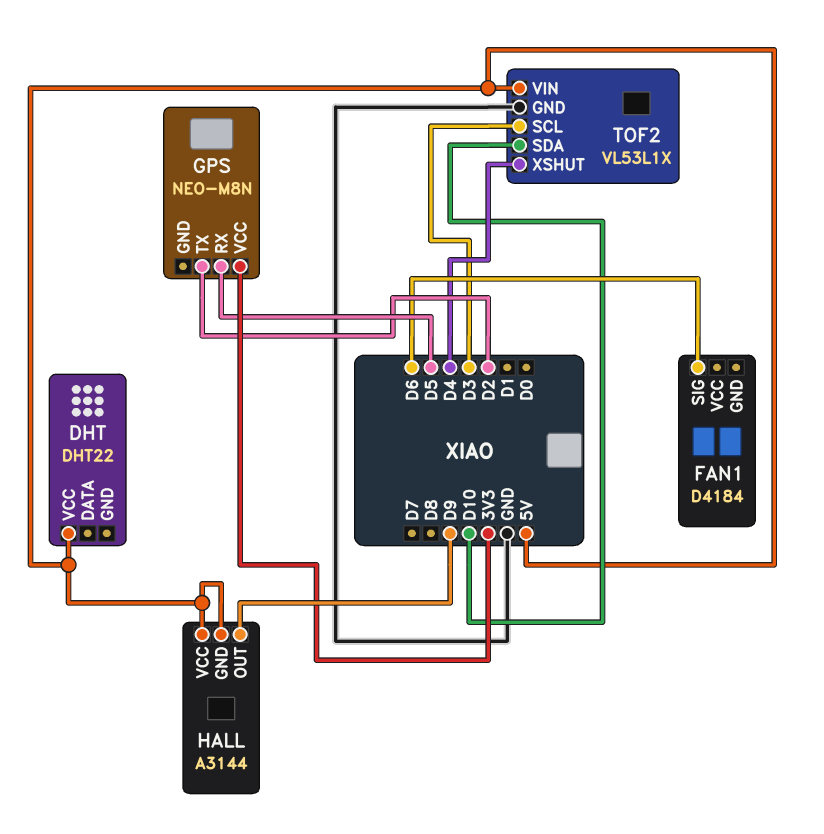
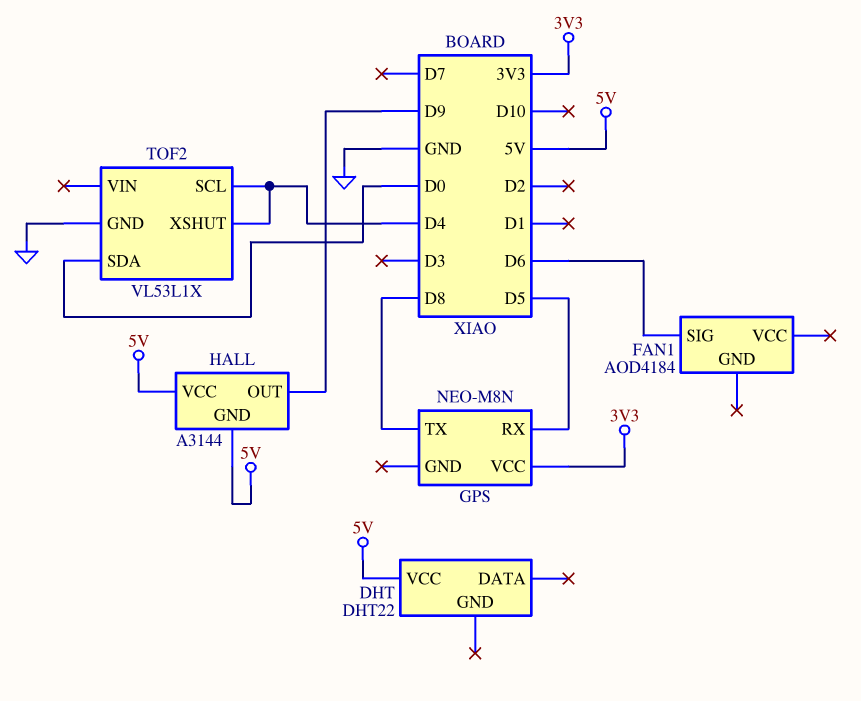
FAN1: D4184 -> AOD4184
GPS pin TX: D2 -> D8
TOF2 pin SCL: D3 -> D4
TOF2 pin SDA: D10 -> D0
TOF2 pin VIN: 5V -> none

